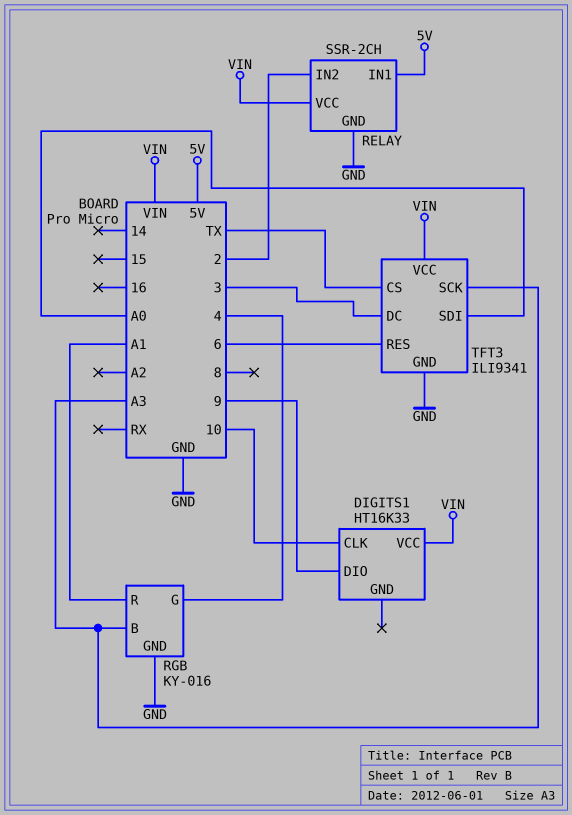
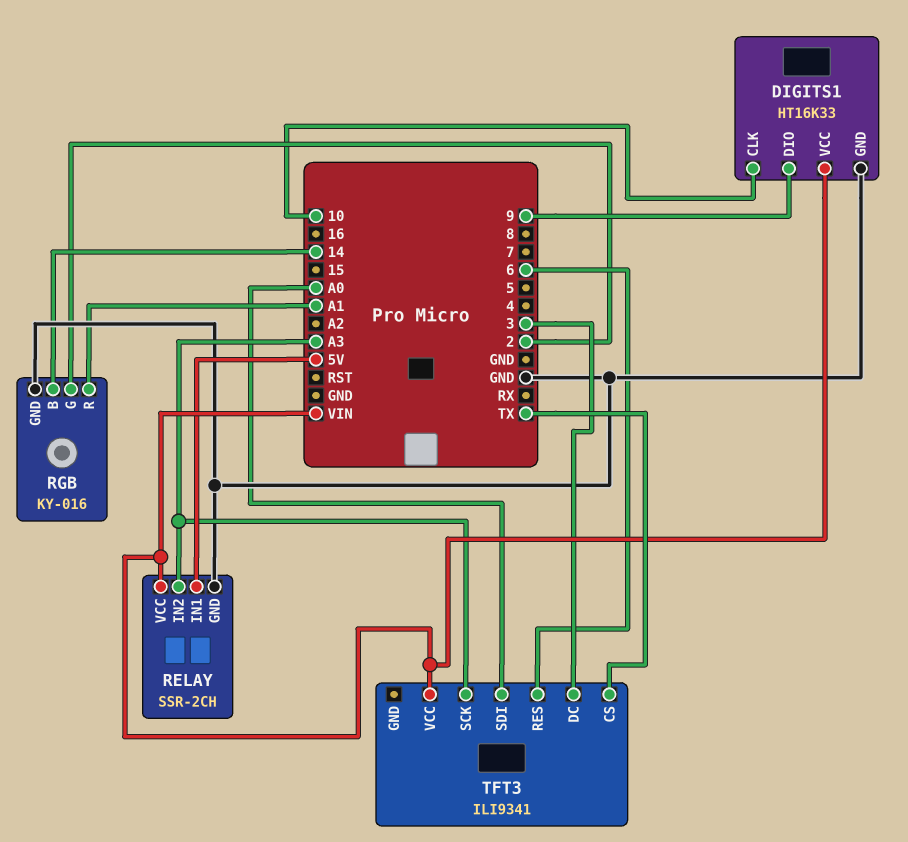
DIGITS1 pin GND: none -> GND
RELAY pin IN2: 2 -> A3
RGB pin B: A3 -> 14
RGB pin G: 4 -> 2
TFT3 pin GND: GND -> none

